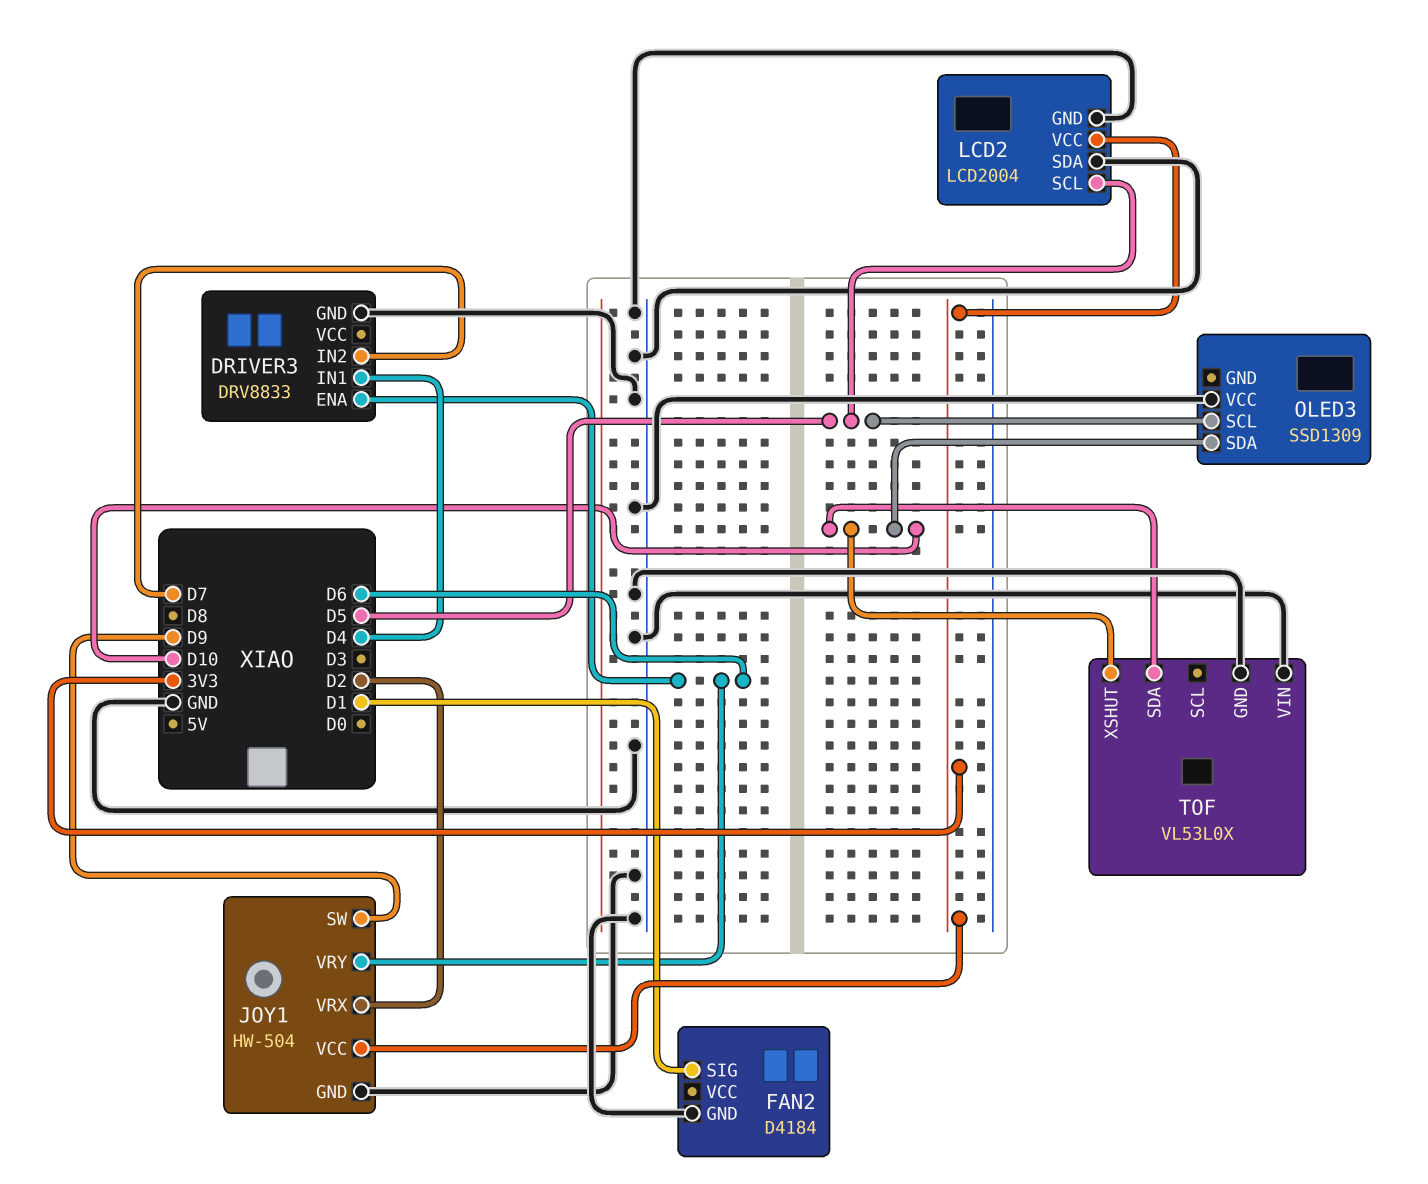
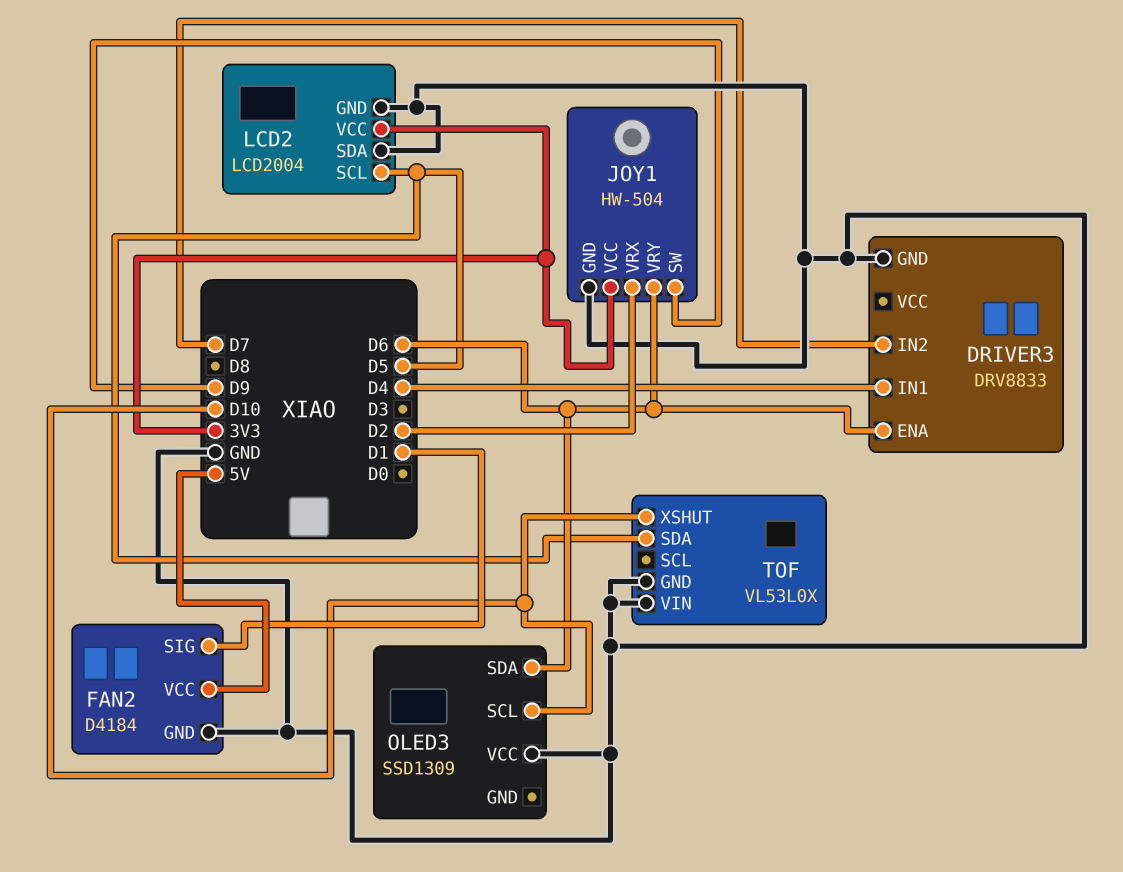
FAN2 pin VCC: none -> 5V
OLED3 pin SCL: D5 -> D10
OLED3 pin SDA: D10 -> D6
TOF pin SDA: D10 -> D5

